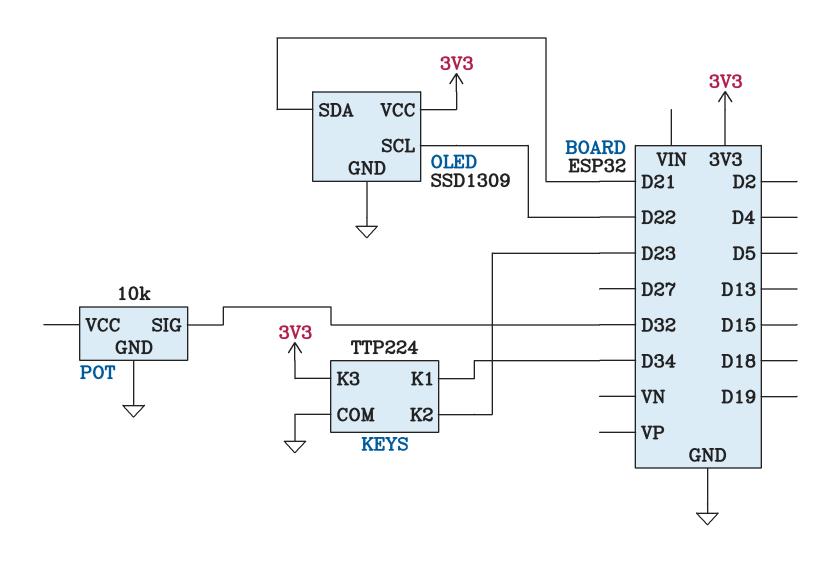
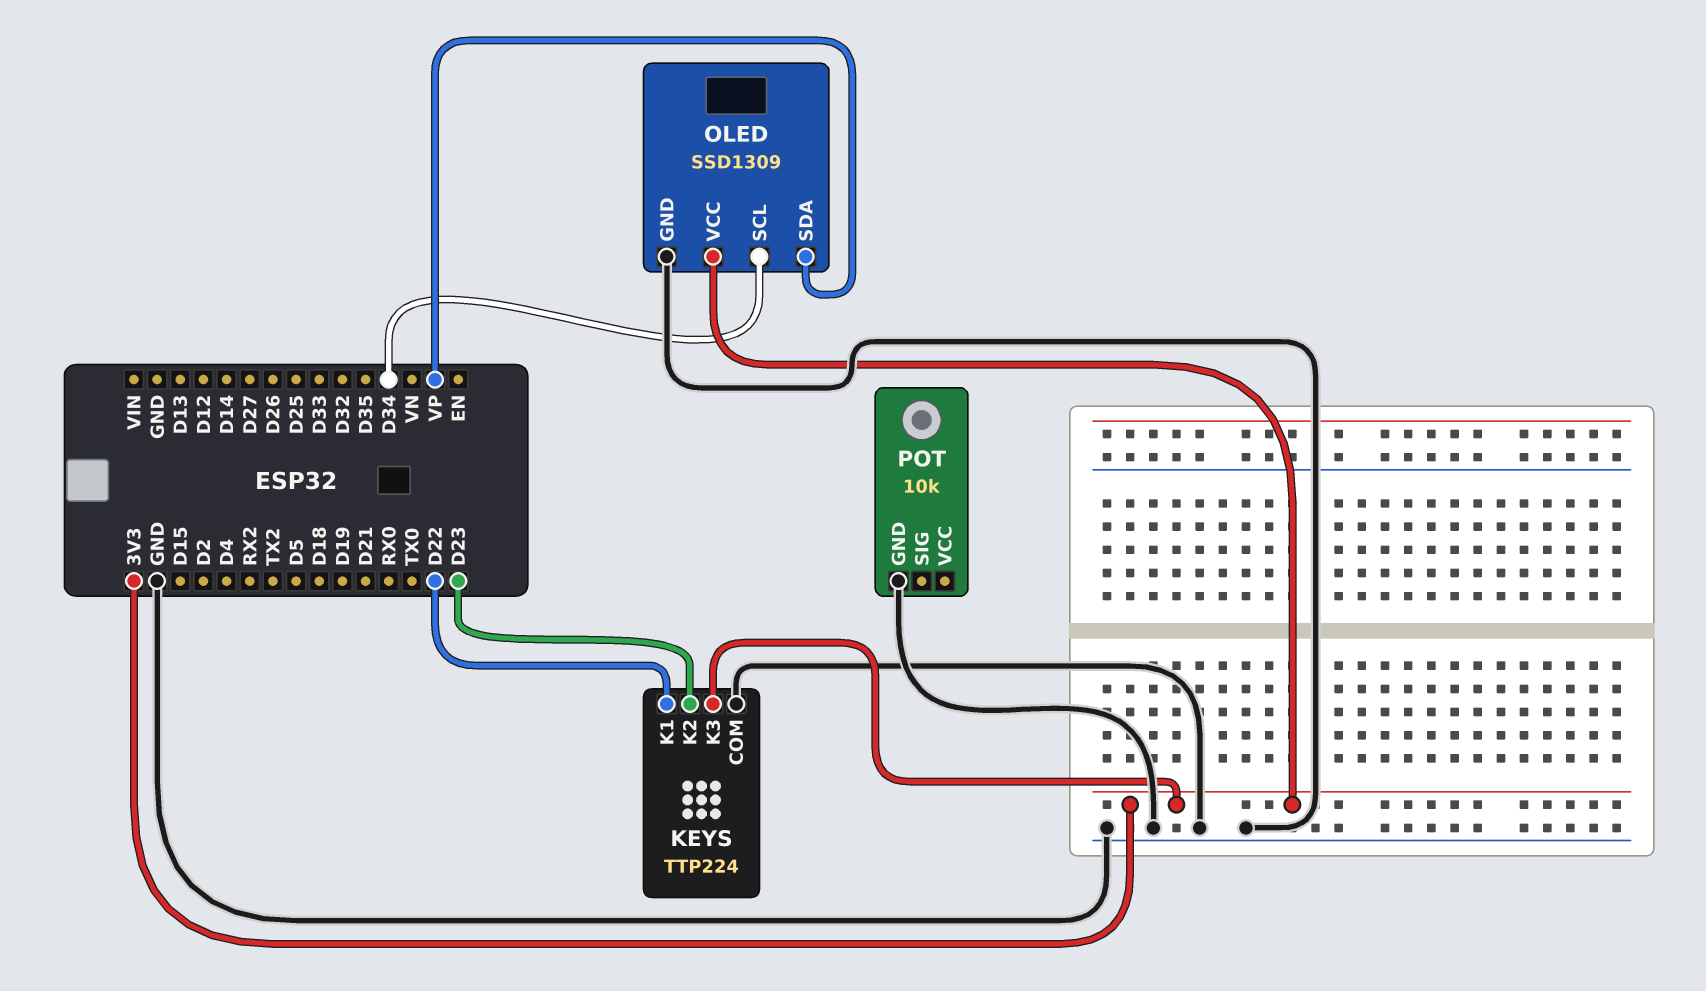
KEYS pin K1: D34 -> D22
OLED pin SCL: D22 -> D34
OLED pin SDA: D21 -> VP
POT pin SIG: D32 -> none

